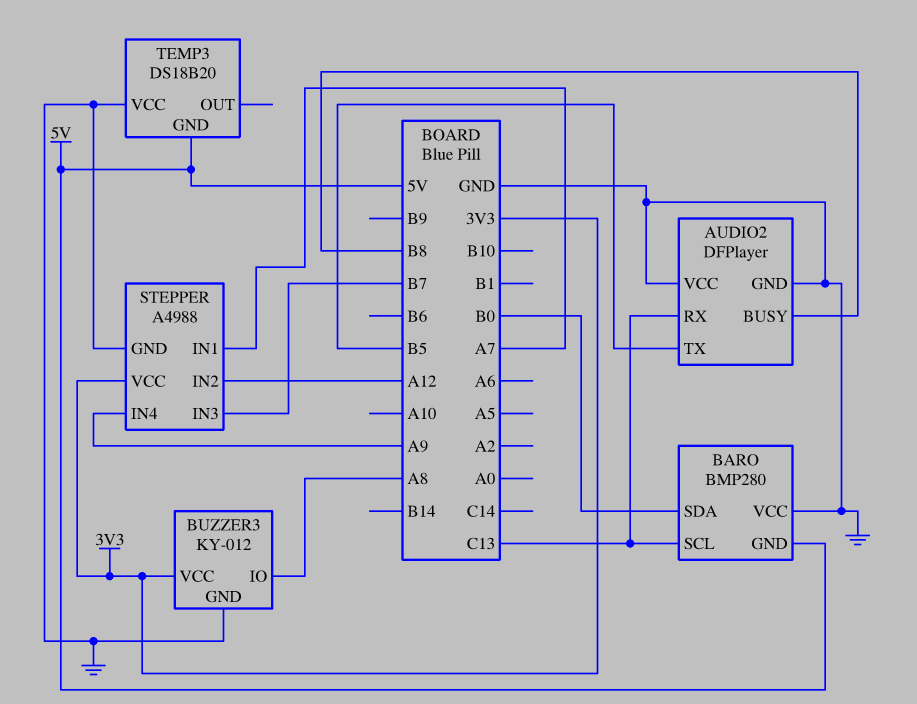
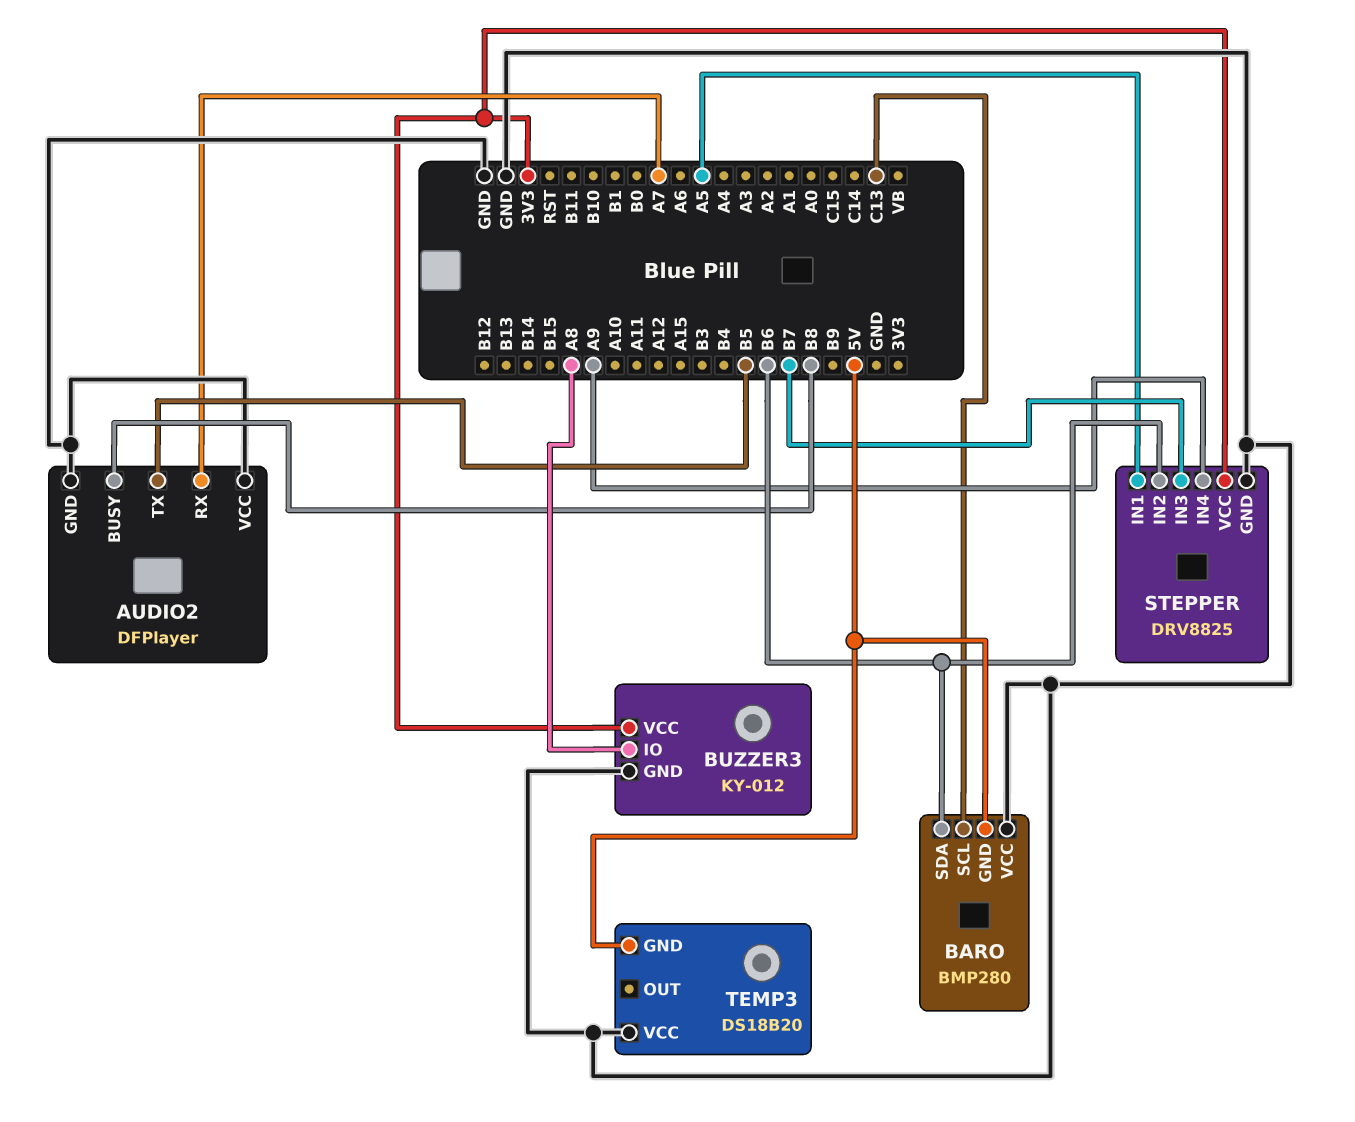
AUDIO2 pin RX: C13 -> A7
BARO pin SDA: B0 -> B6
STEPPER: A4988 -> DRV8825
STEPPER pin IN1: A7 -> A5
STEPPER pin IN2: A12 -> B6

